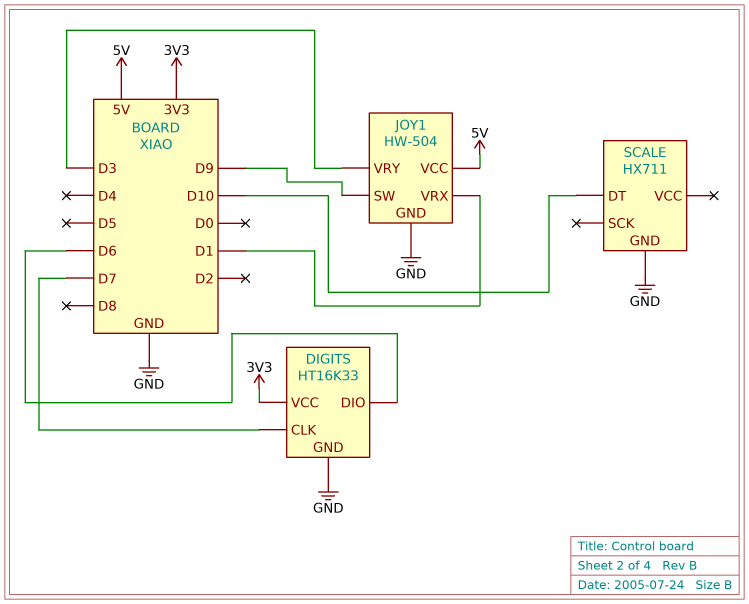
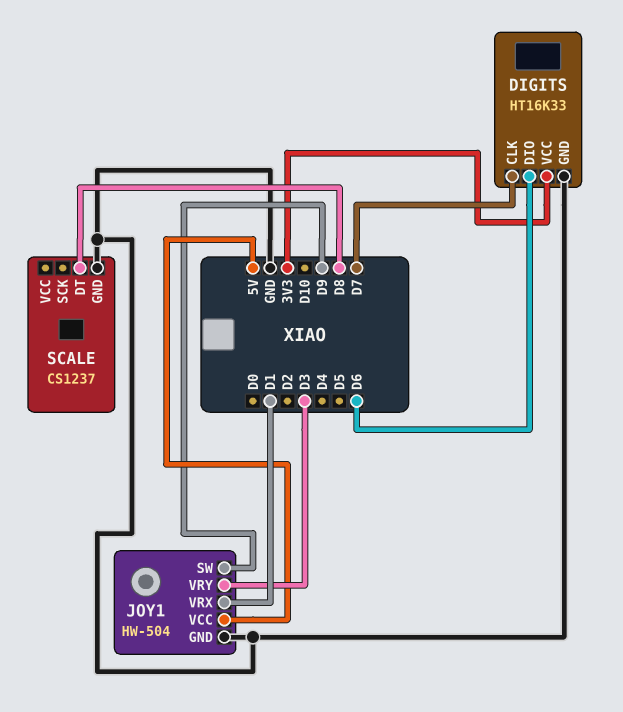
SCALE: HX711 -> CS1237
SCALE pin DT: D10 -> D8

